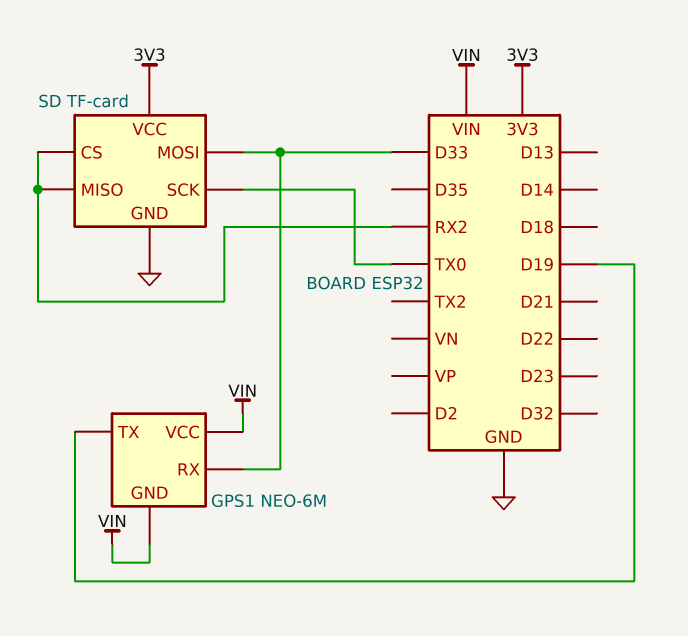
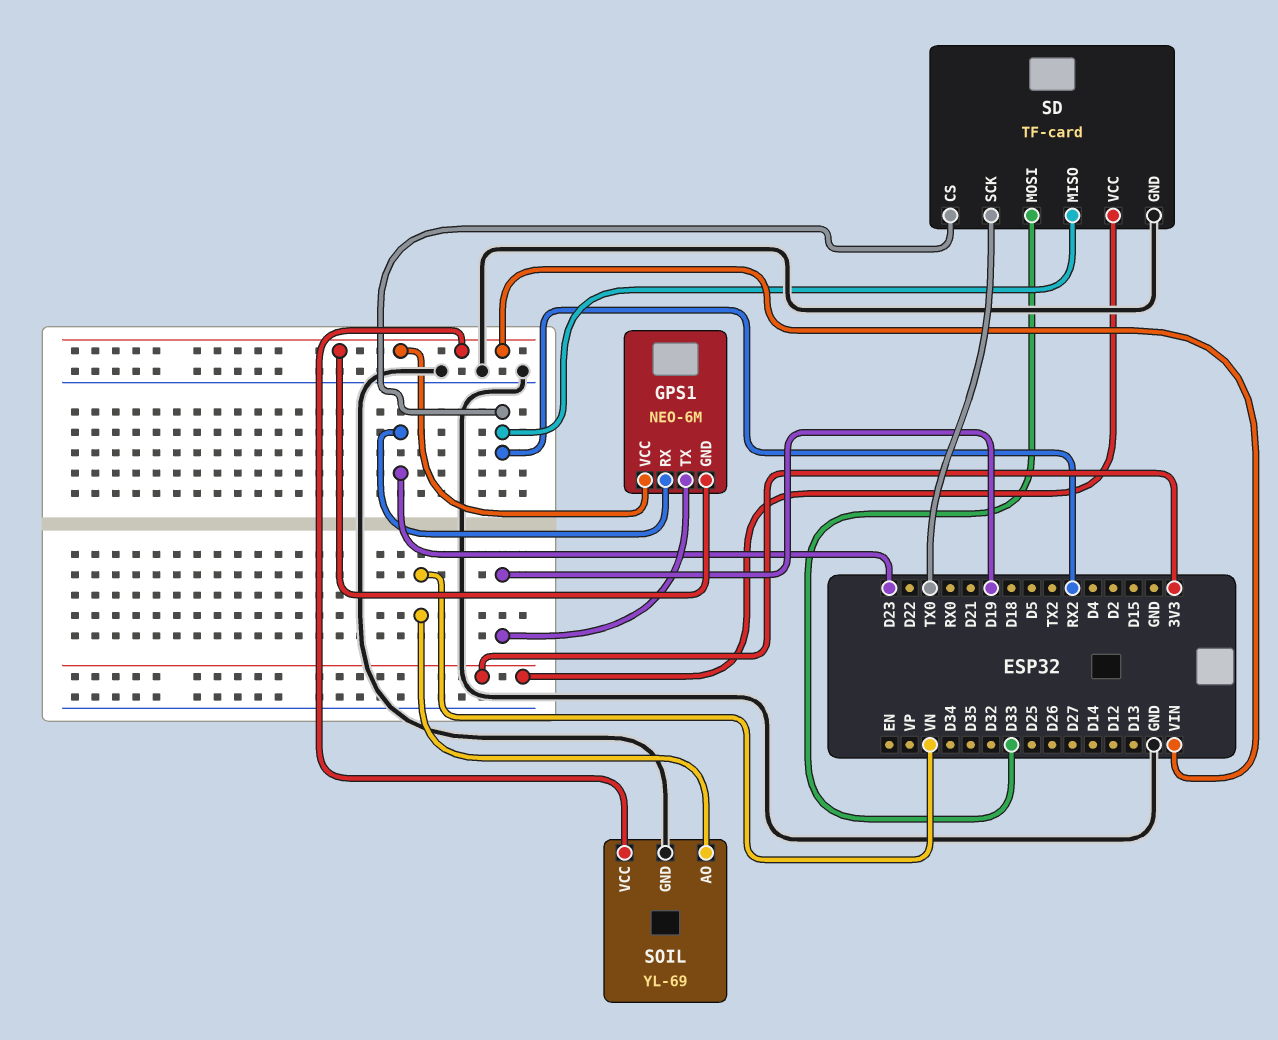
GPS1 pin RX: D33 -> D23
SOIL: none -> YL-69
SOIL pin AO: none -> VN
SOIL pin GND: none -> GND
SOIL pin VCC: none -> VIN

